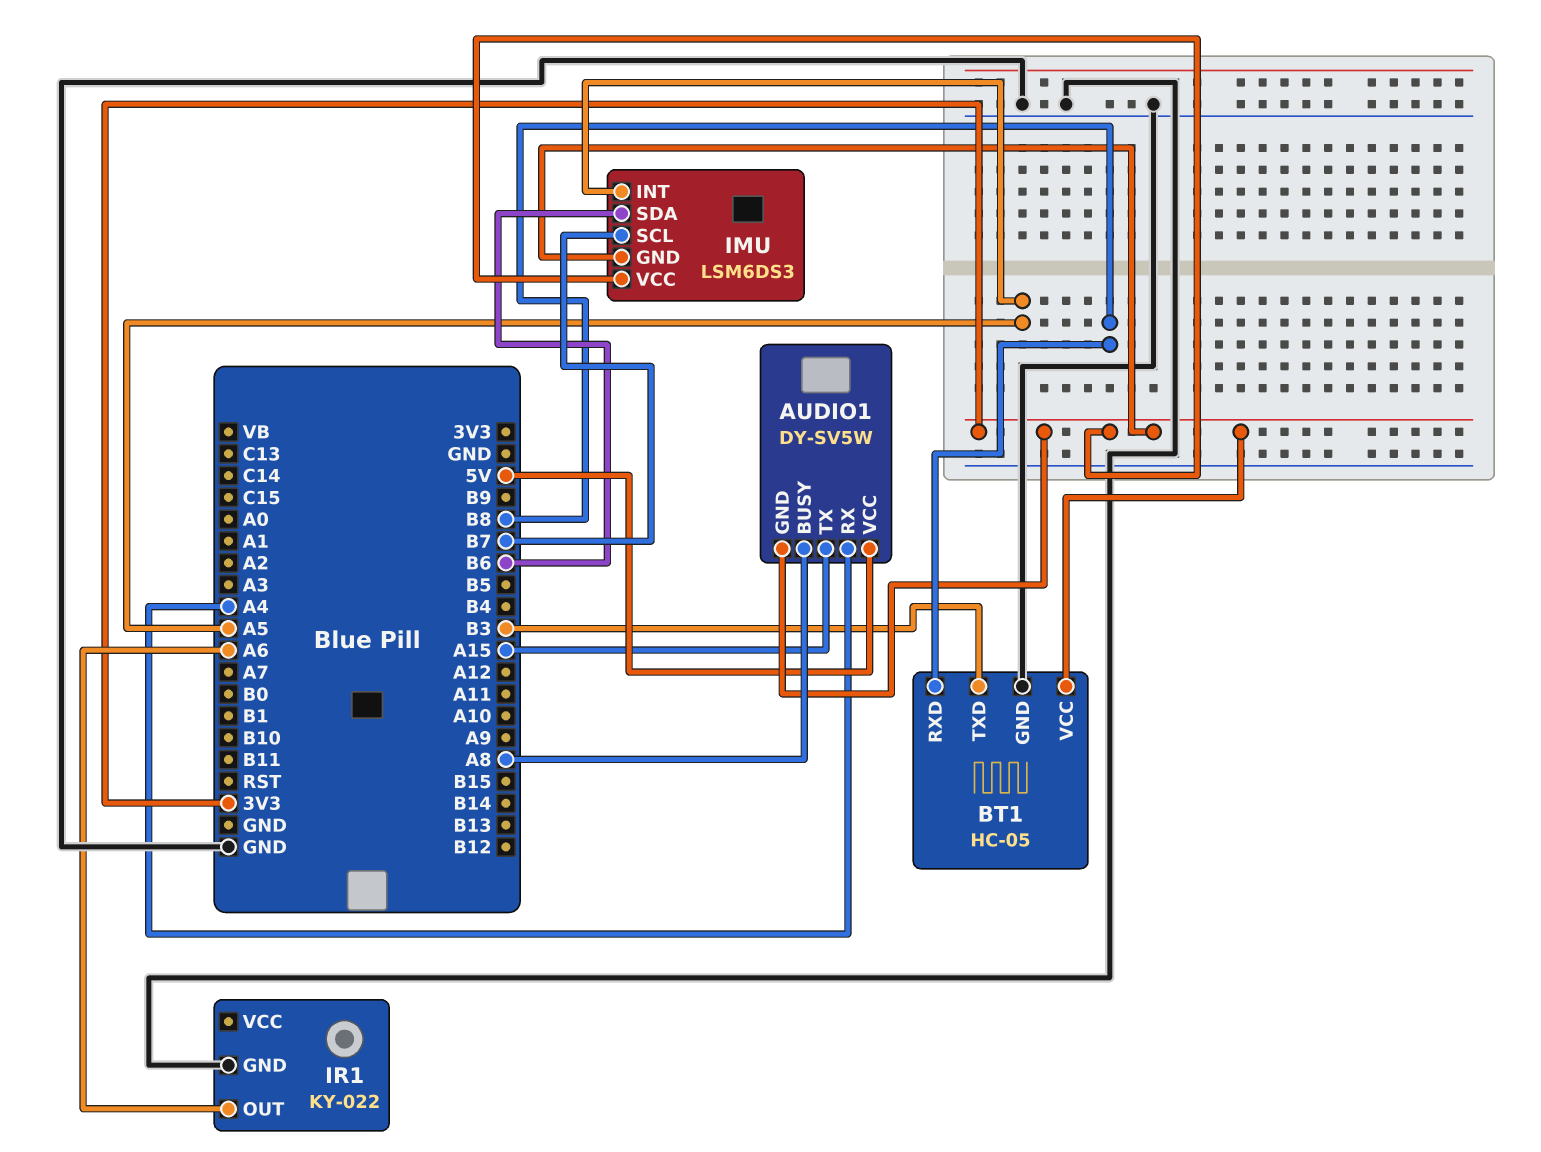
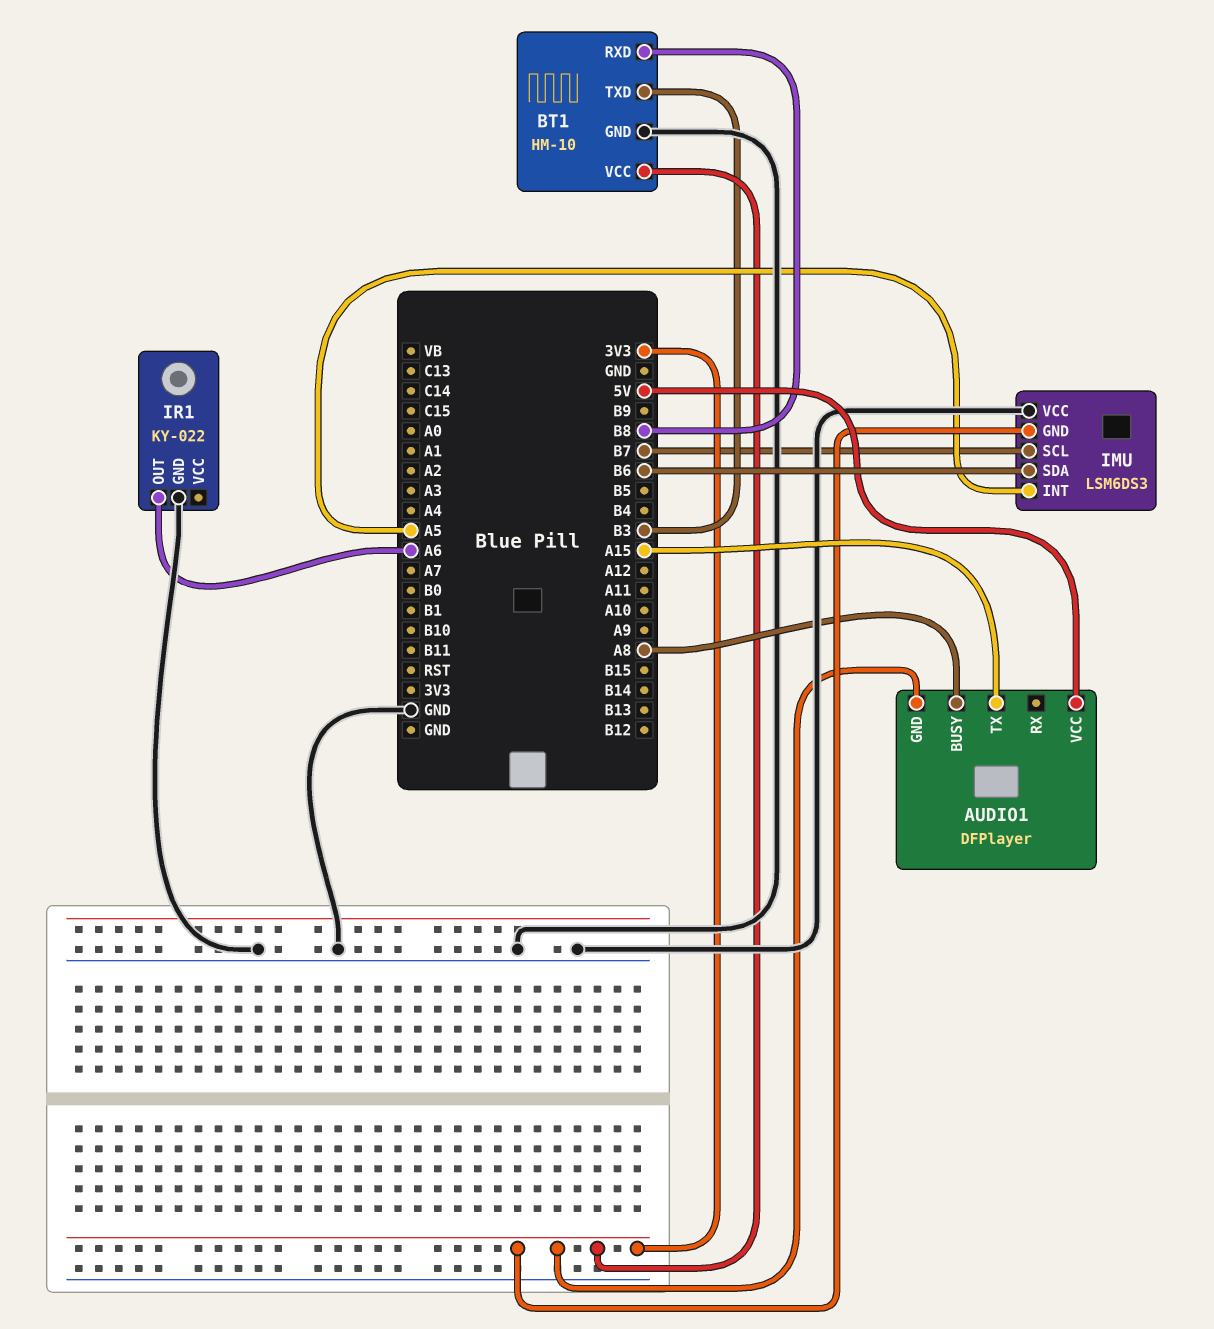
AUDIO1: DY-SV5W -> DFPlayer
AUDIO1 pin RX: A4 -> none
BT1: HC-05 -> HM-10
IMU pin VCC: 3V3 -> GND

